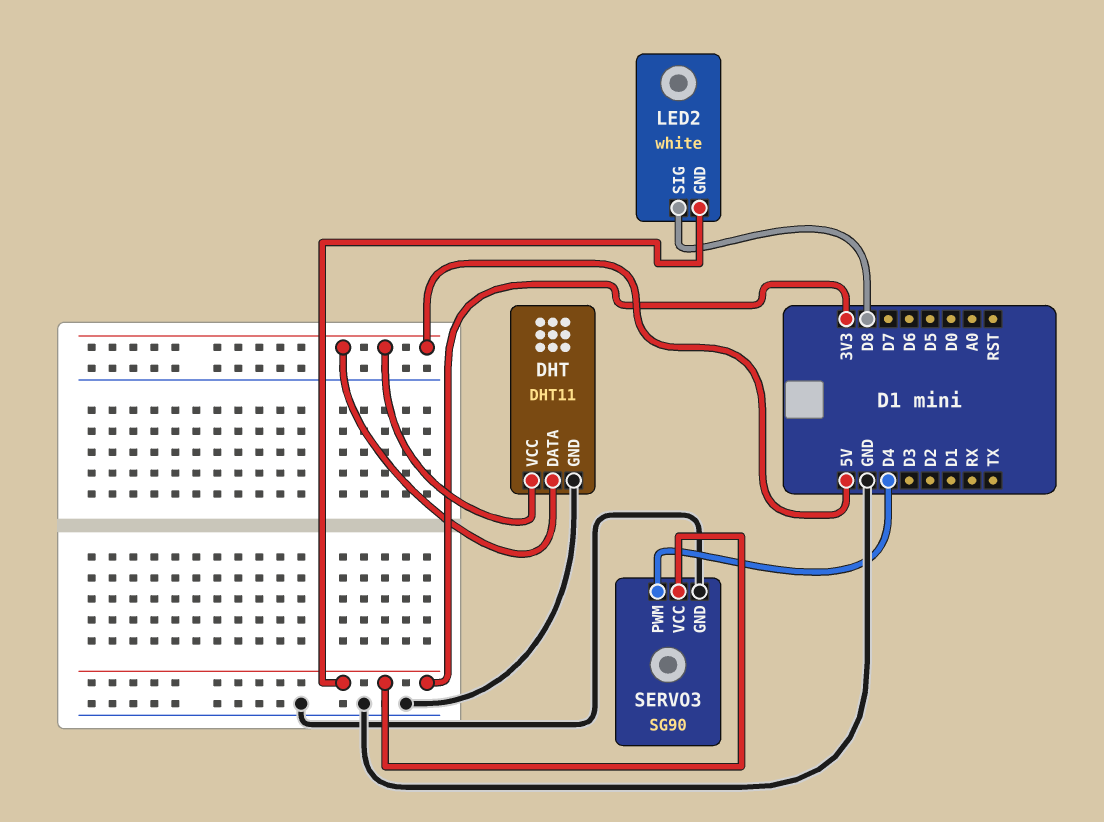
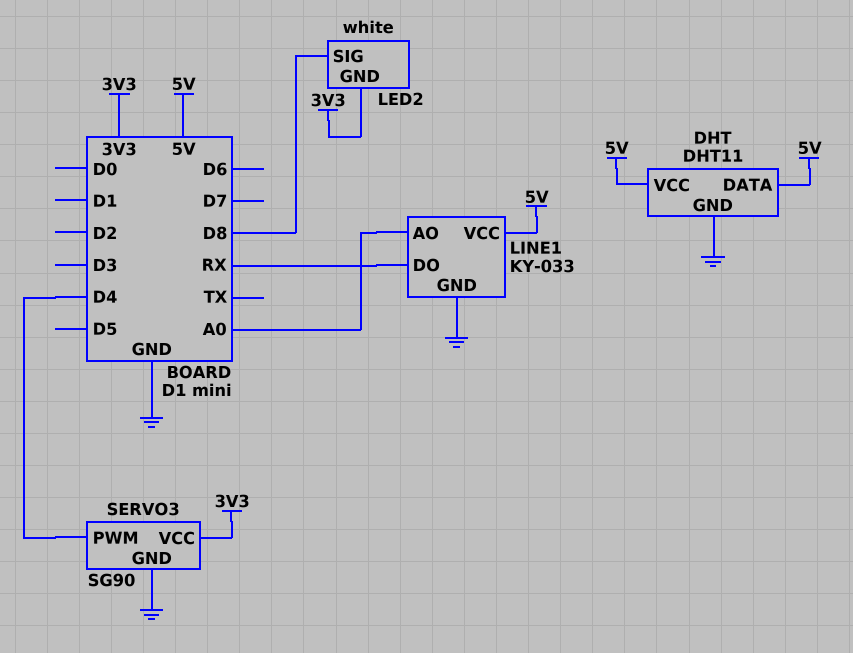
LINE1: none -> KY-033
LINE1 pin AO: none -> A0
LINE1 pin DO: none -> RX
LINE1 pin GND: none -> GND
LINE1 pin VCC: none -> 5V

